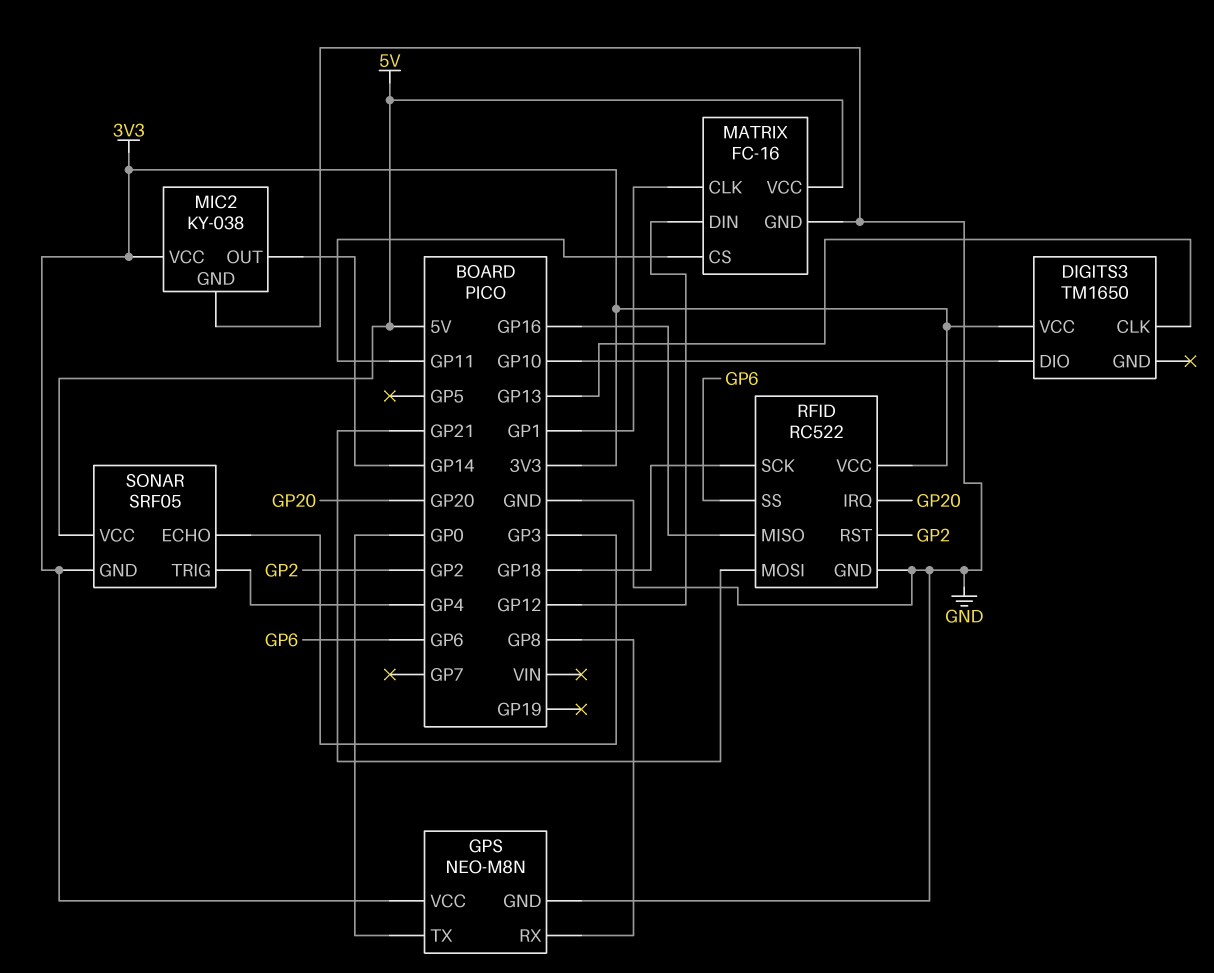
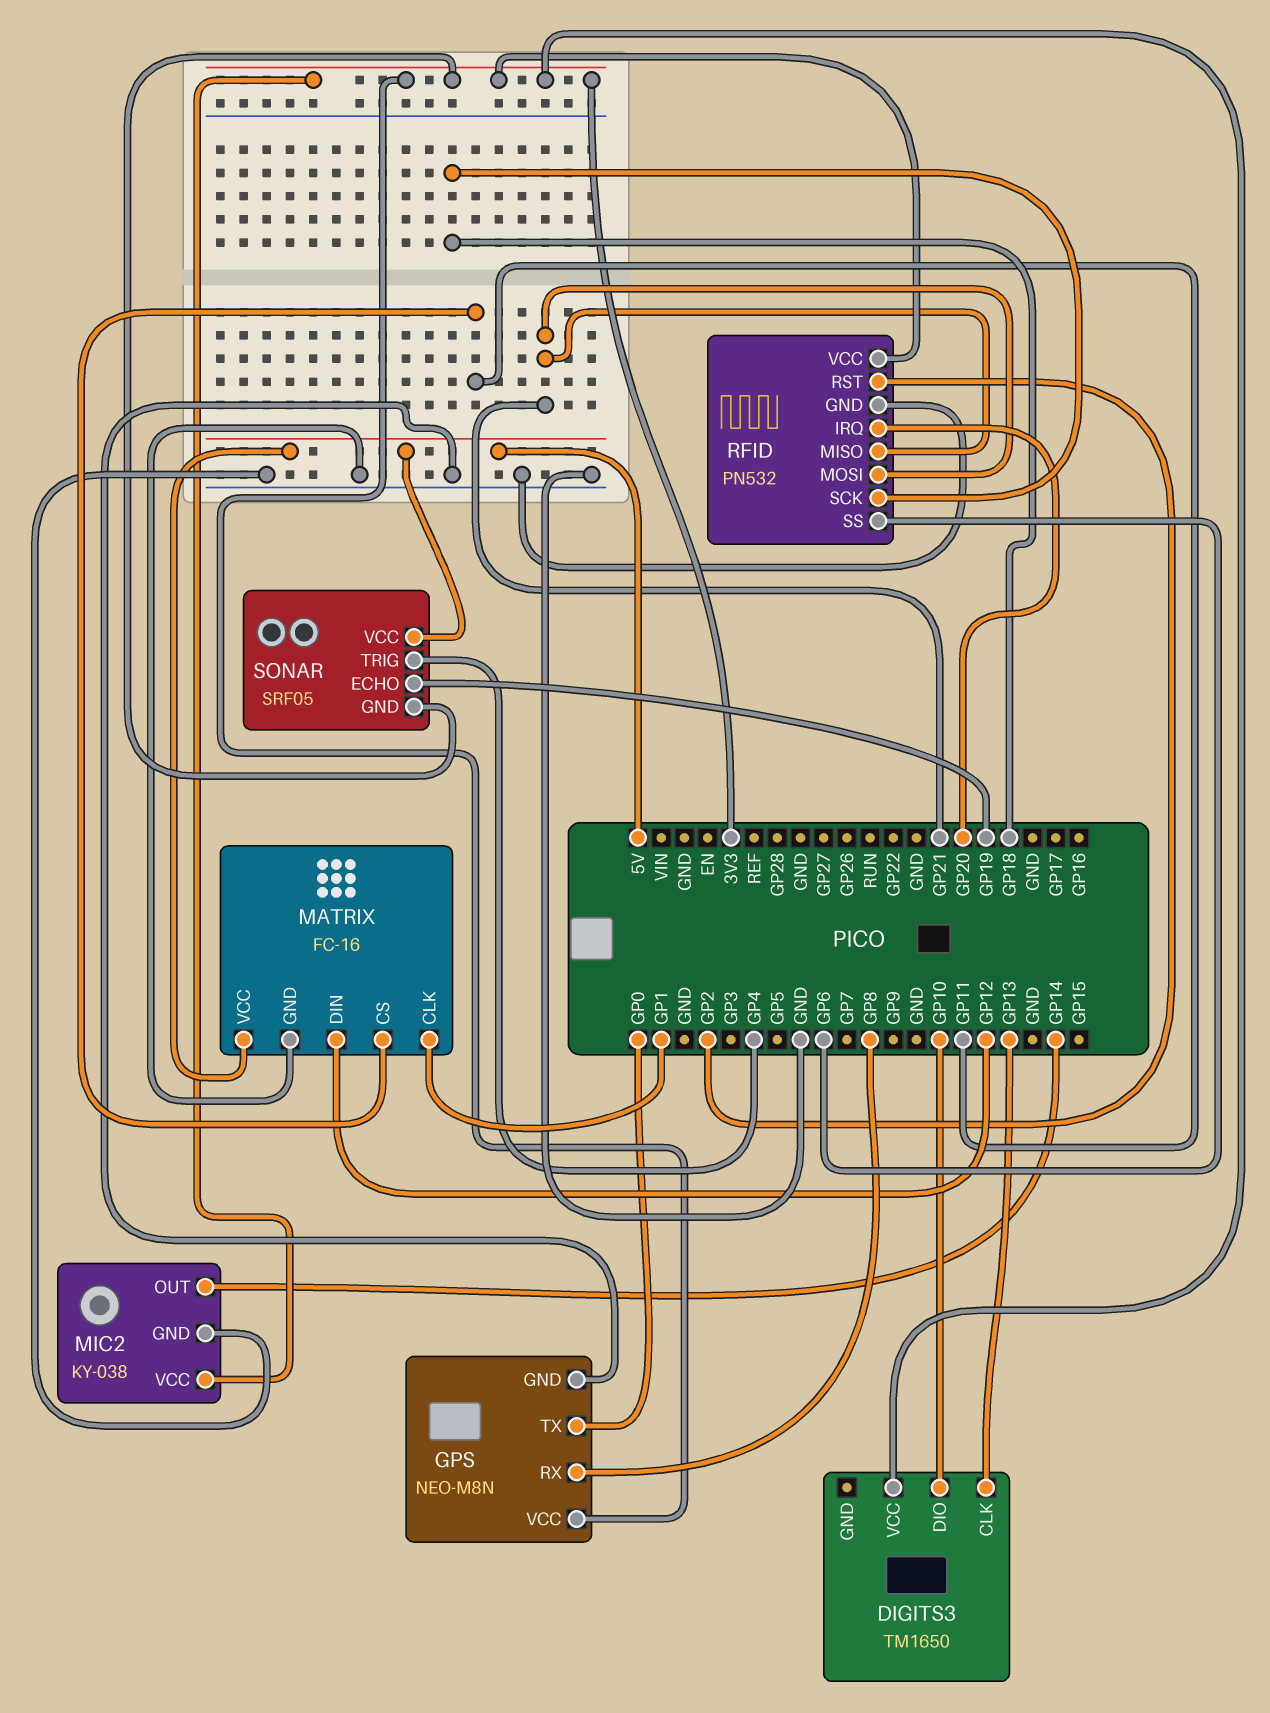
RFID: RC522 -> PN532
RFID pin MISO: GP16 -> GP21
SONAR pin ECHO: GP3 -> GP19

